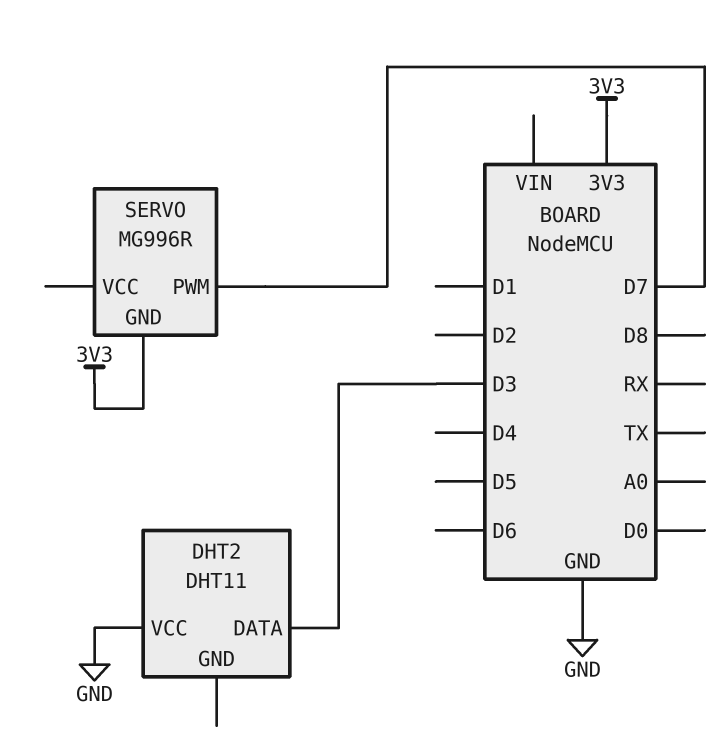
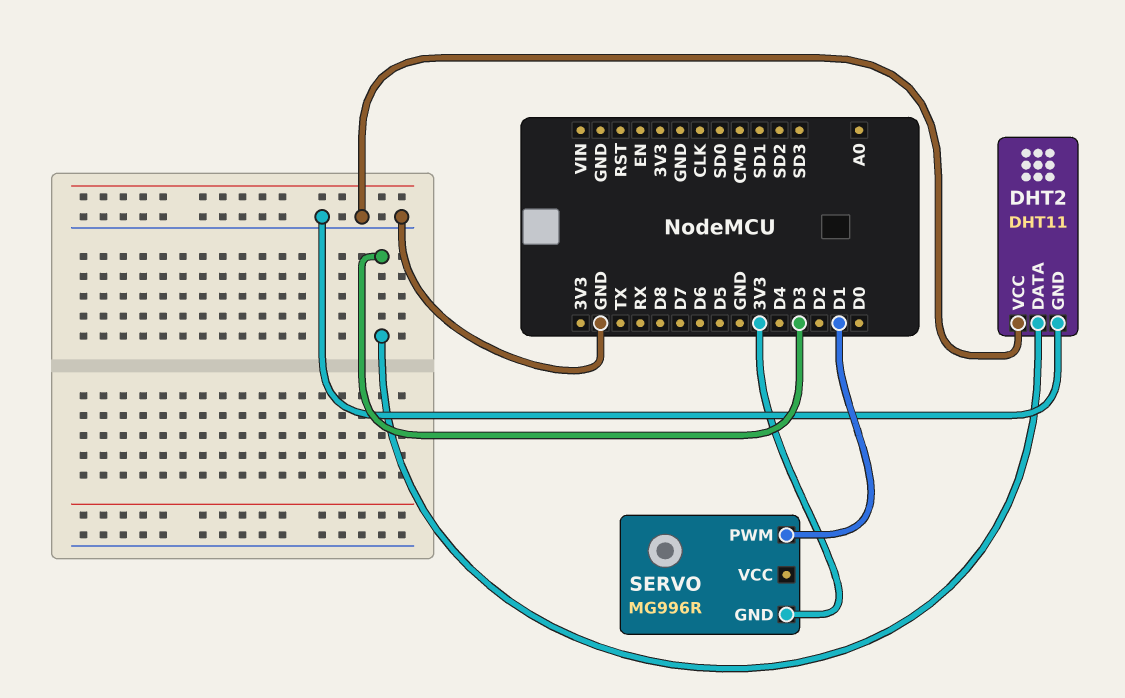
DHT2 pin GND: none -> GND
SERVO pin PWM: D7 -> D1

